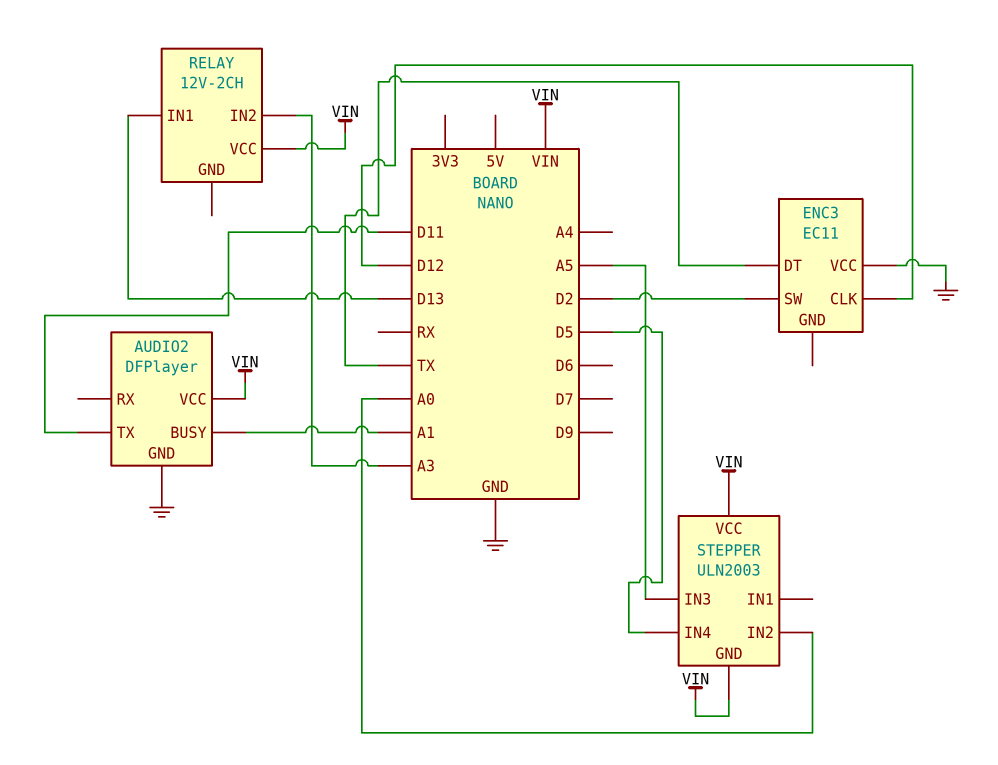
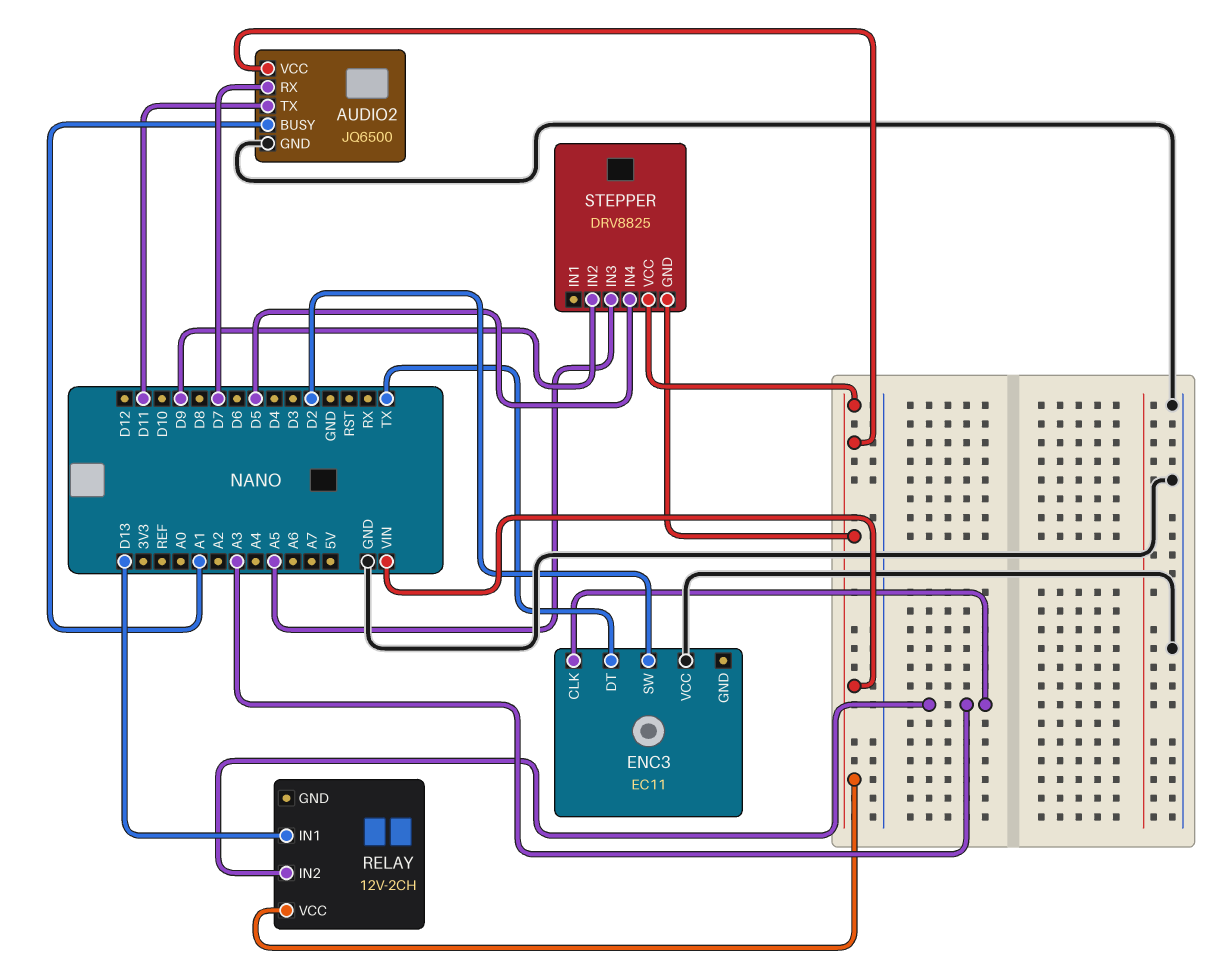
AUDIO2: DFPlayer -> JQ6500
AUDIO2 pin RX: none -> D7
ENC3 pin CLK: D12 -> A3
STEPPER: ULN2003 -> DRV8825
STEPPER pin IN2: A0 -> D9

